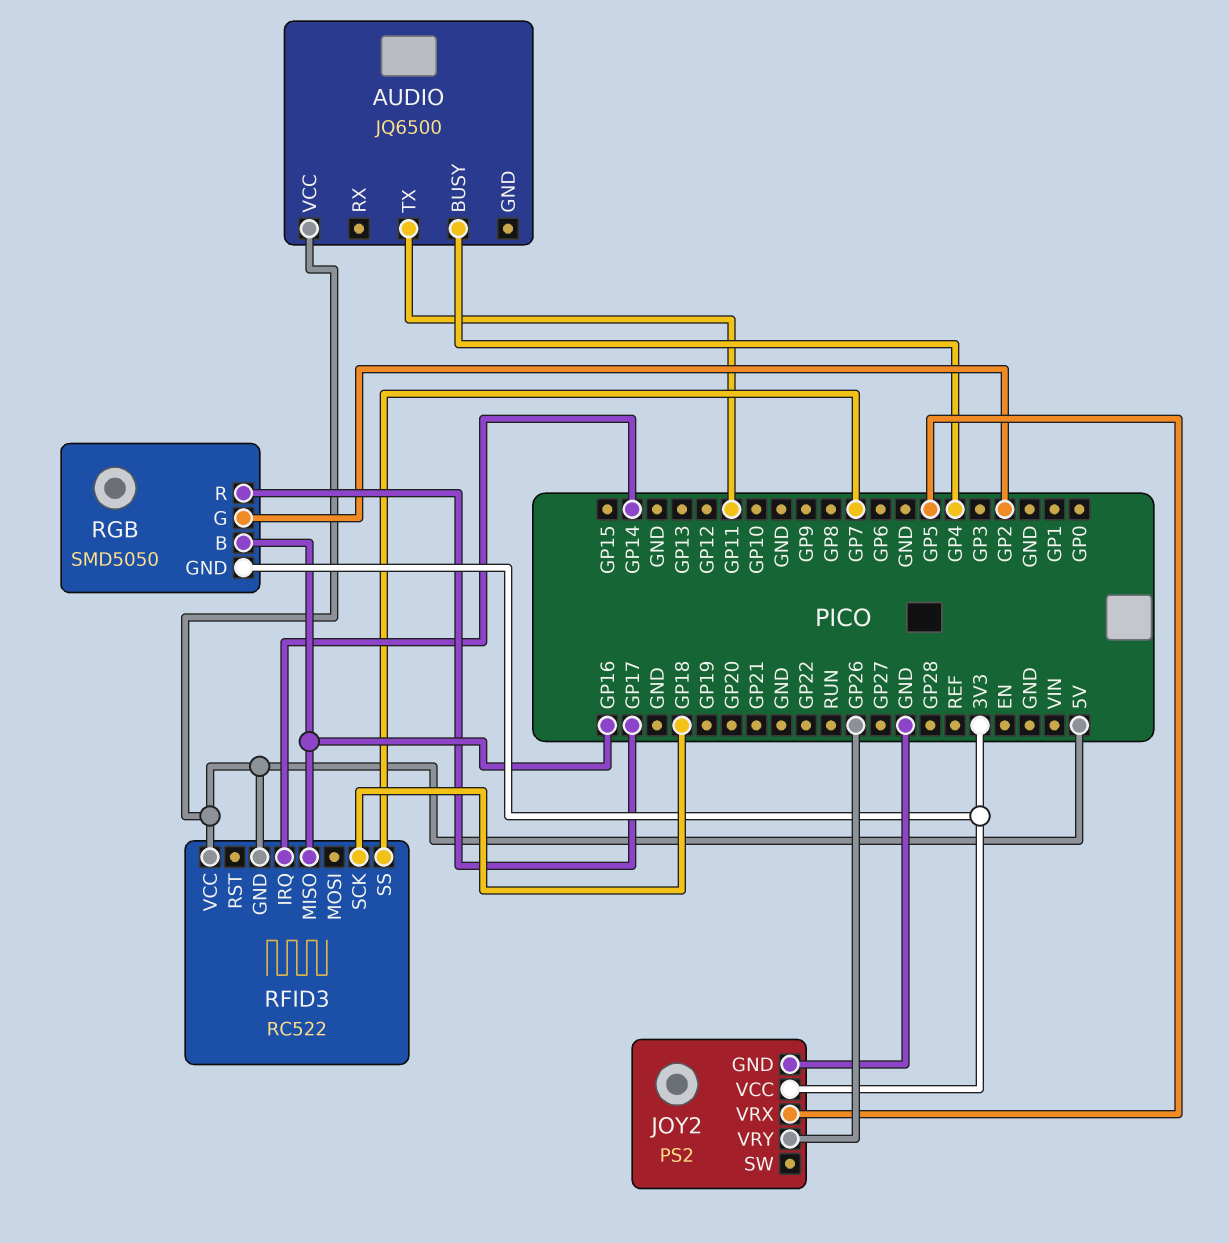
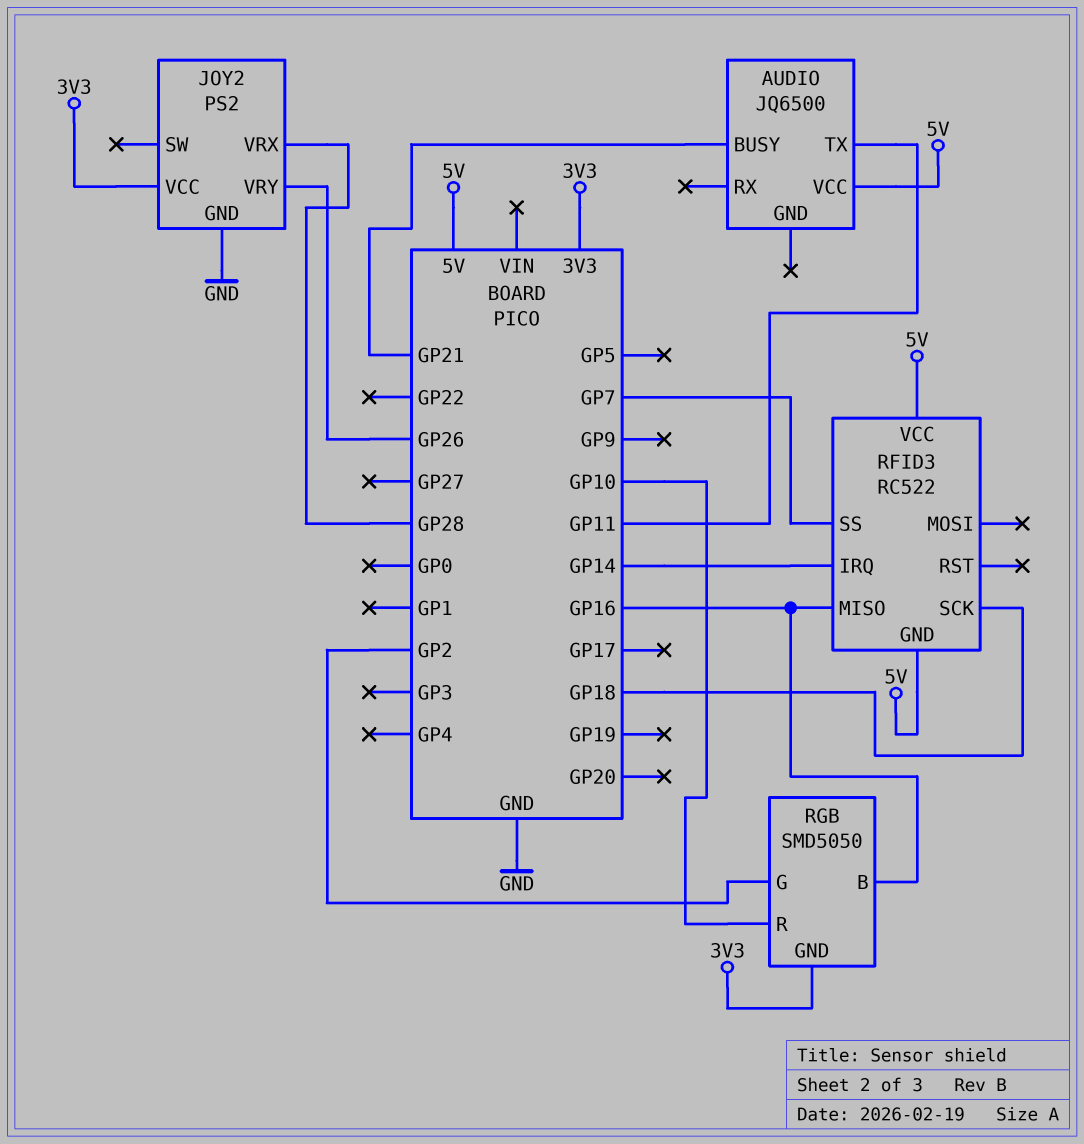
AUDIO pin BUSY: GP4 -> GP21
JOY2 pin VRX: GP5 -> GP28
RGB pin R: GP17 -> GP10

